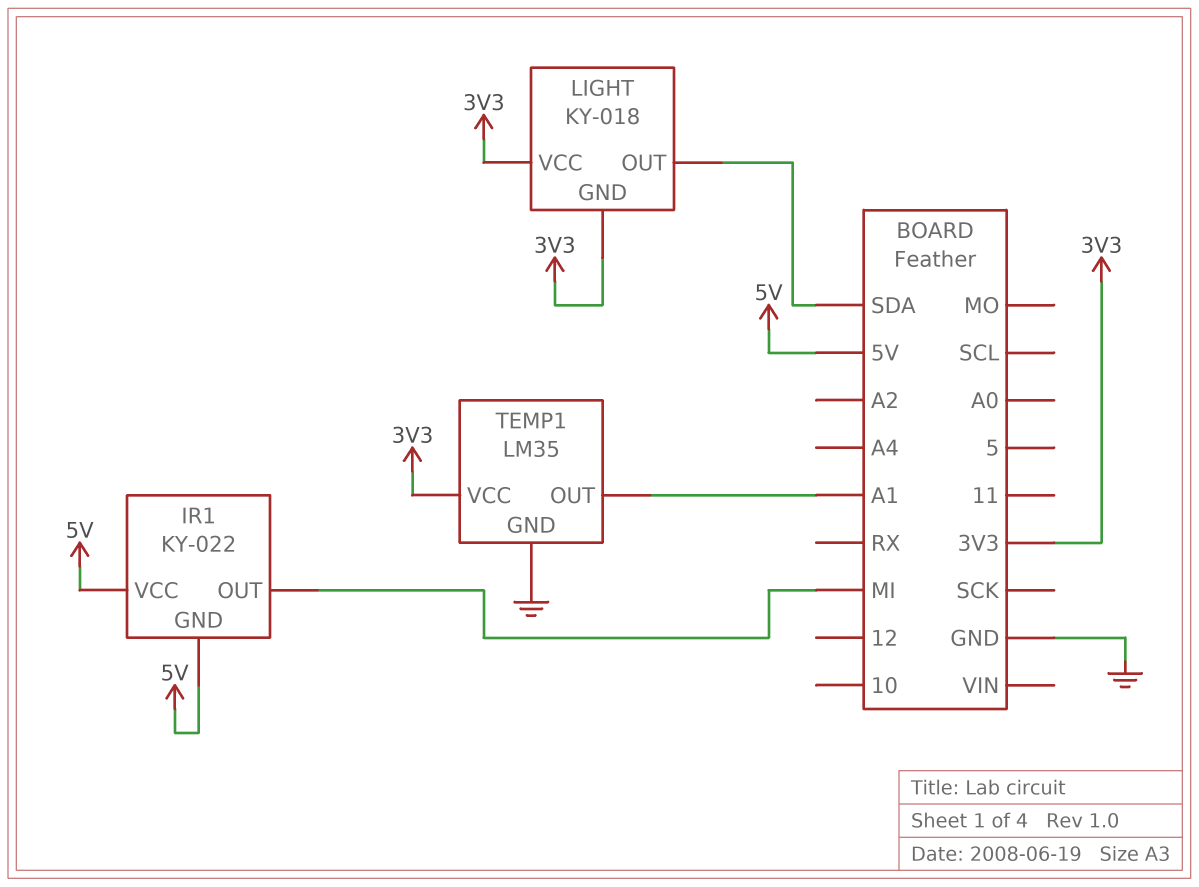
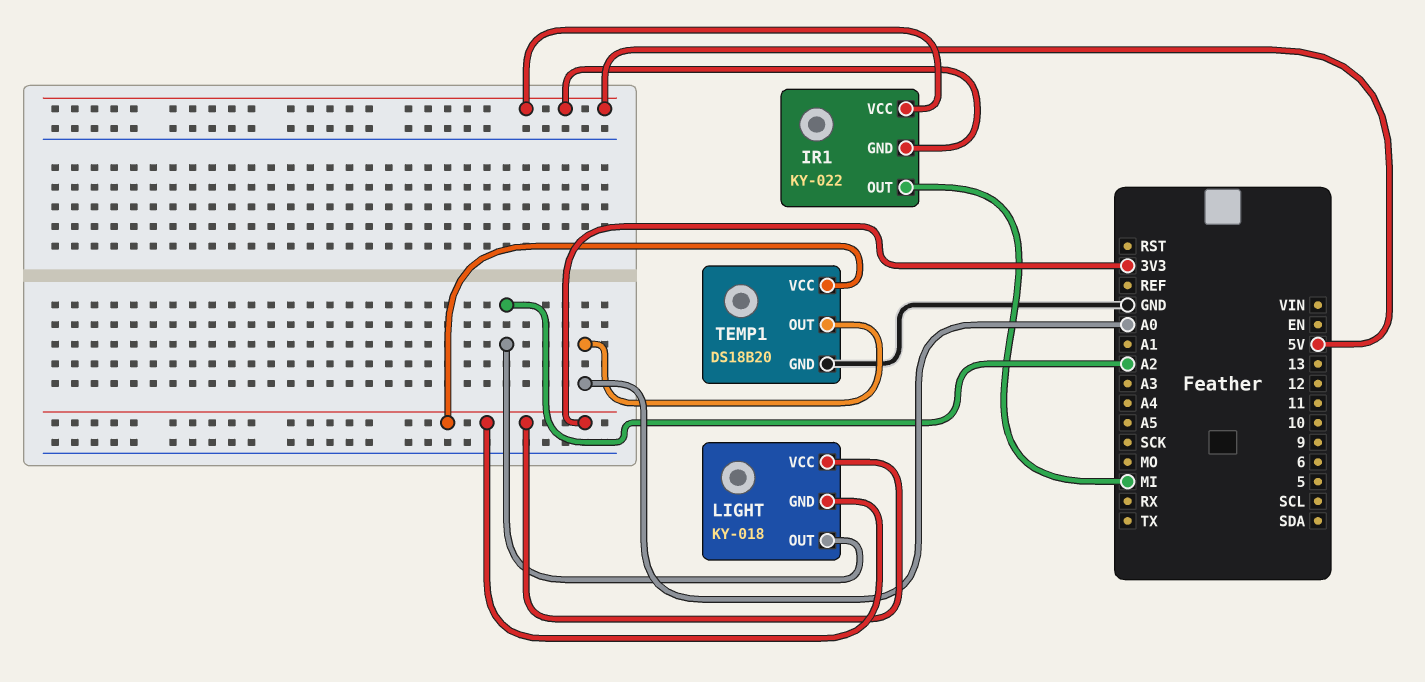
LIGHT pin OUT: SDA -> A2
TEMP1: LM35 -> DS18B20
TEMP1 pin OUT: A1 -> A0

